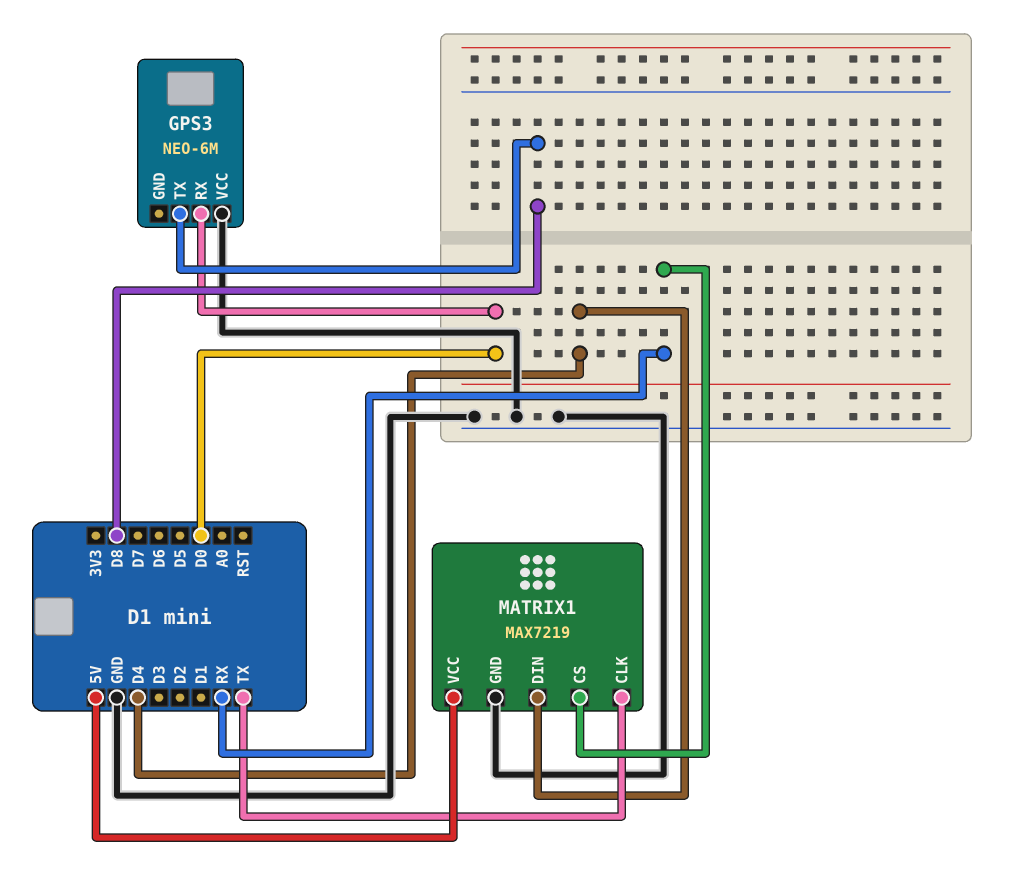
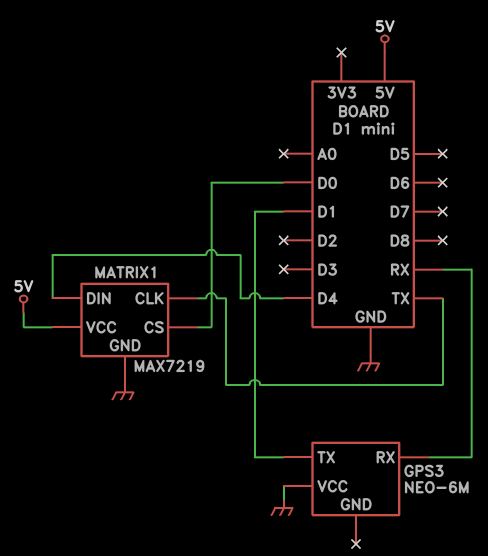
GPS3 pin RX: D0 -> RX
GPS3 pin TX: D8 -> D1
MATRIX1 pin CS: RX -> D0

